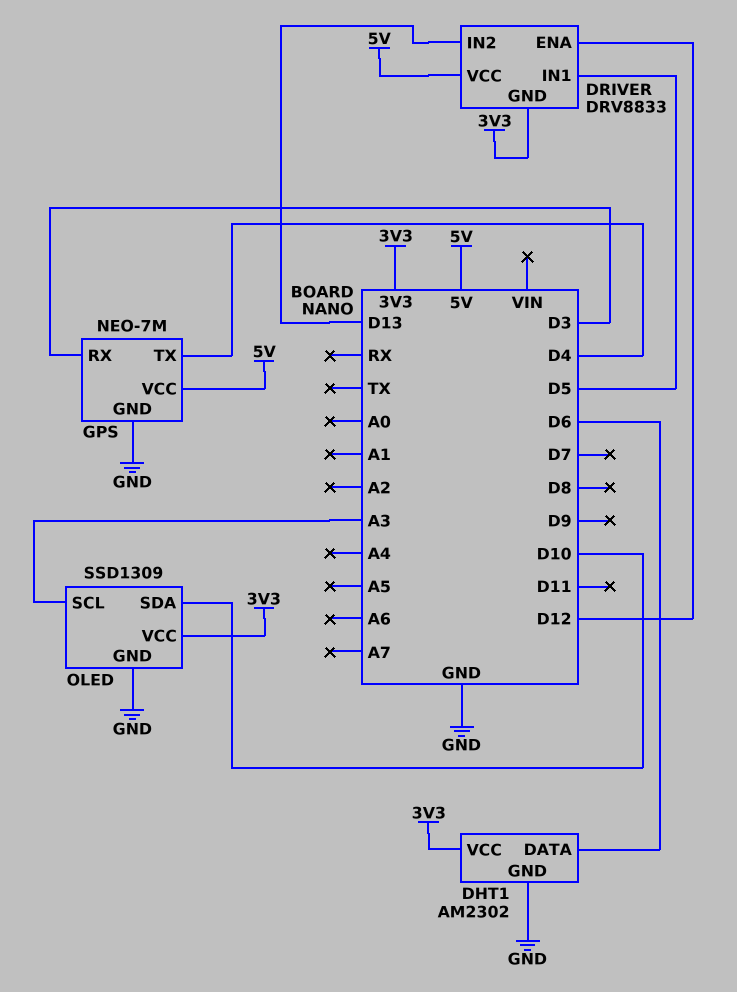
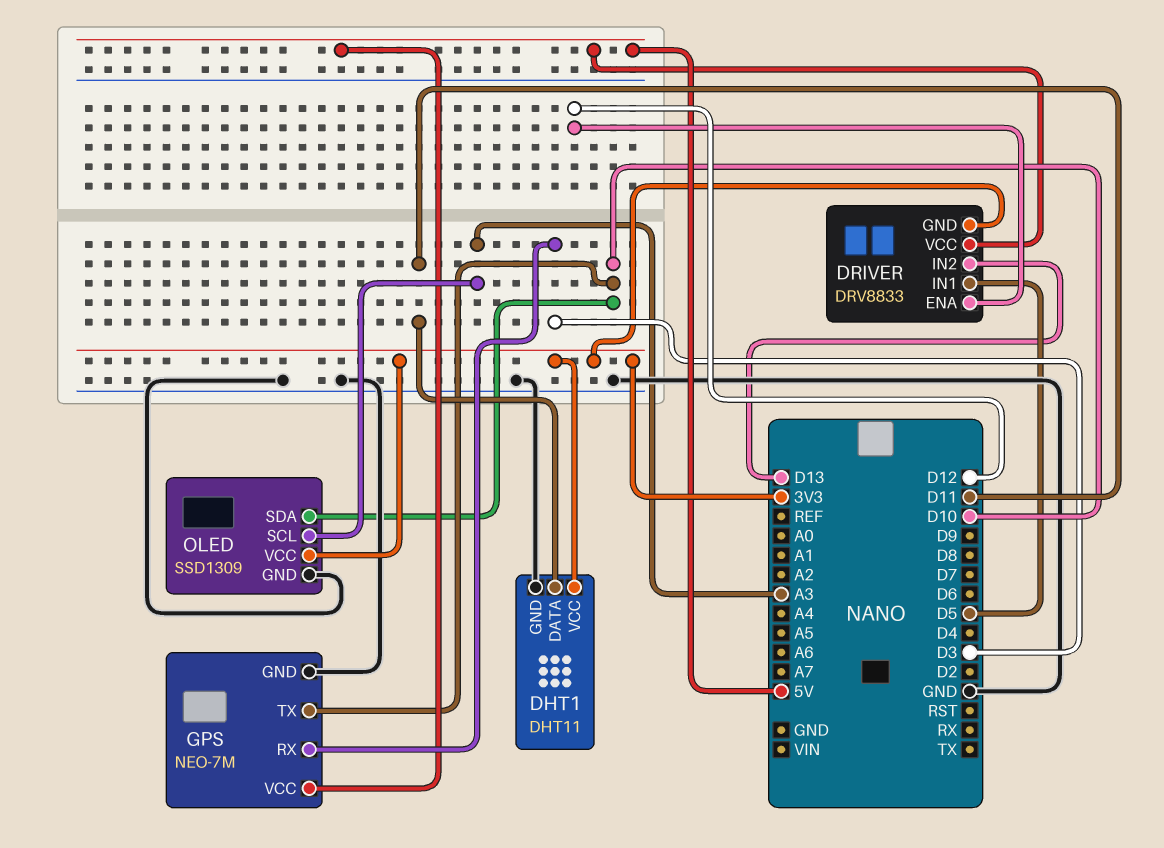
DHT1: AM2302 -> DHT11
DHT1 pin DATA: D6 -> D11
GPS pin TX: D4 -> D10

